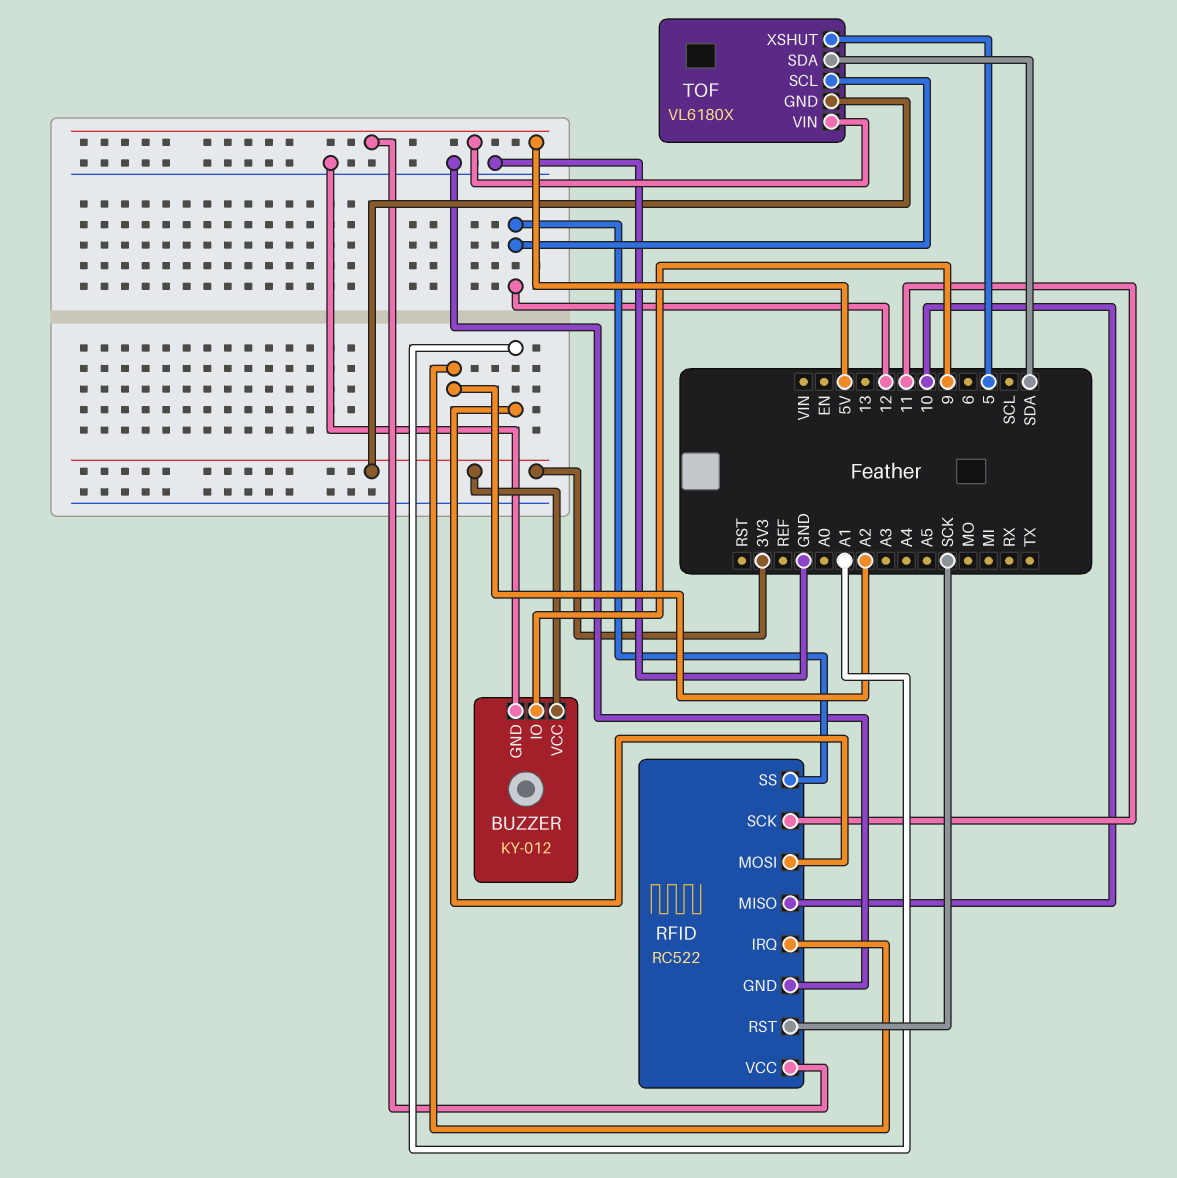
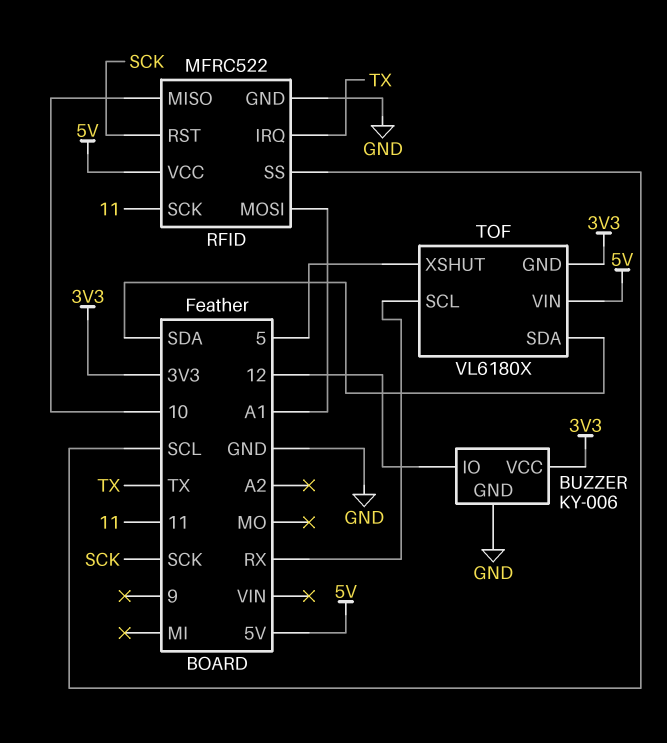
BUZZER: KY-012 -> KY-006
BUZZER pin IO: 9 -> 12
RFID: RC522 -> MFRC522
RFID pin IRQ: A2 -> TX
RFID pin SS: 12 -> SCL
TOF pin SCL: 12 -> RX

